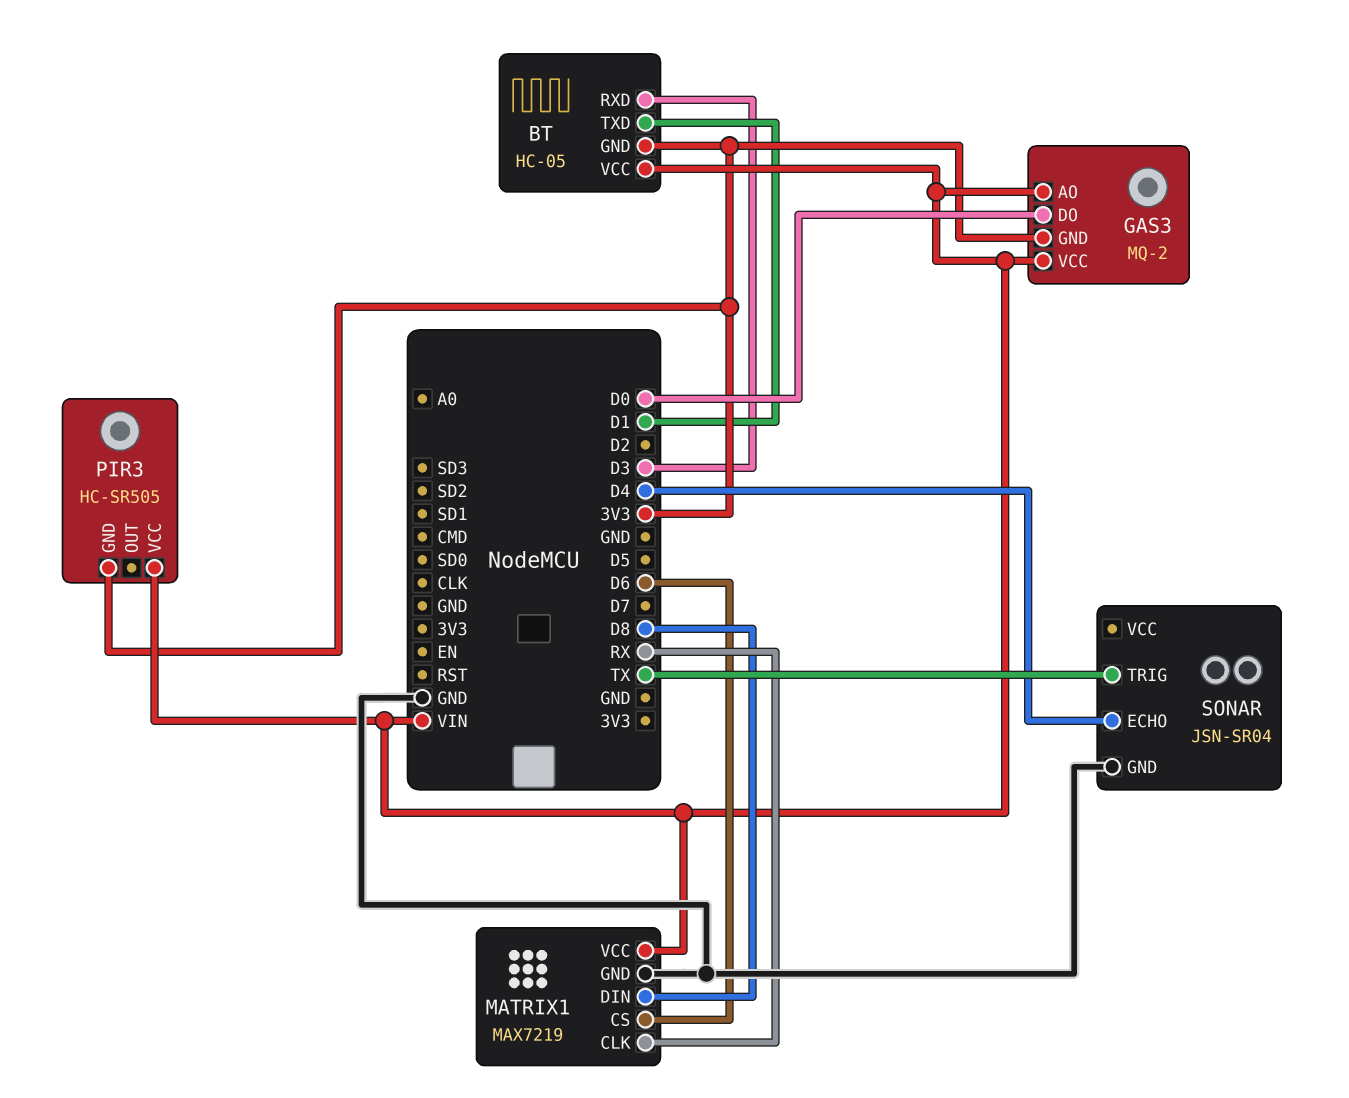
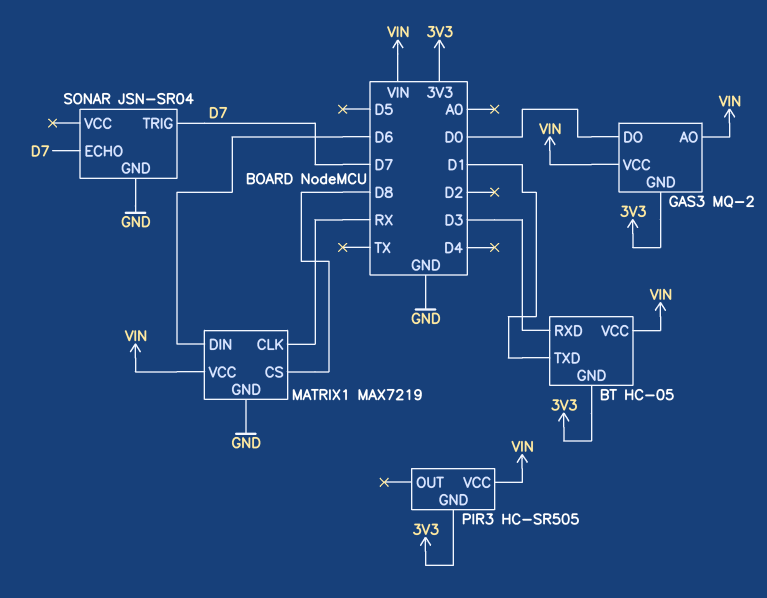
MATRIX1 pin CS: D6 -> D8
MATRIX1 pin DIN: D8 -> D6
SONAR pin ECHO: D4 -> D7
SONAR pin TRIG: TX -> D7

